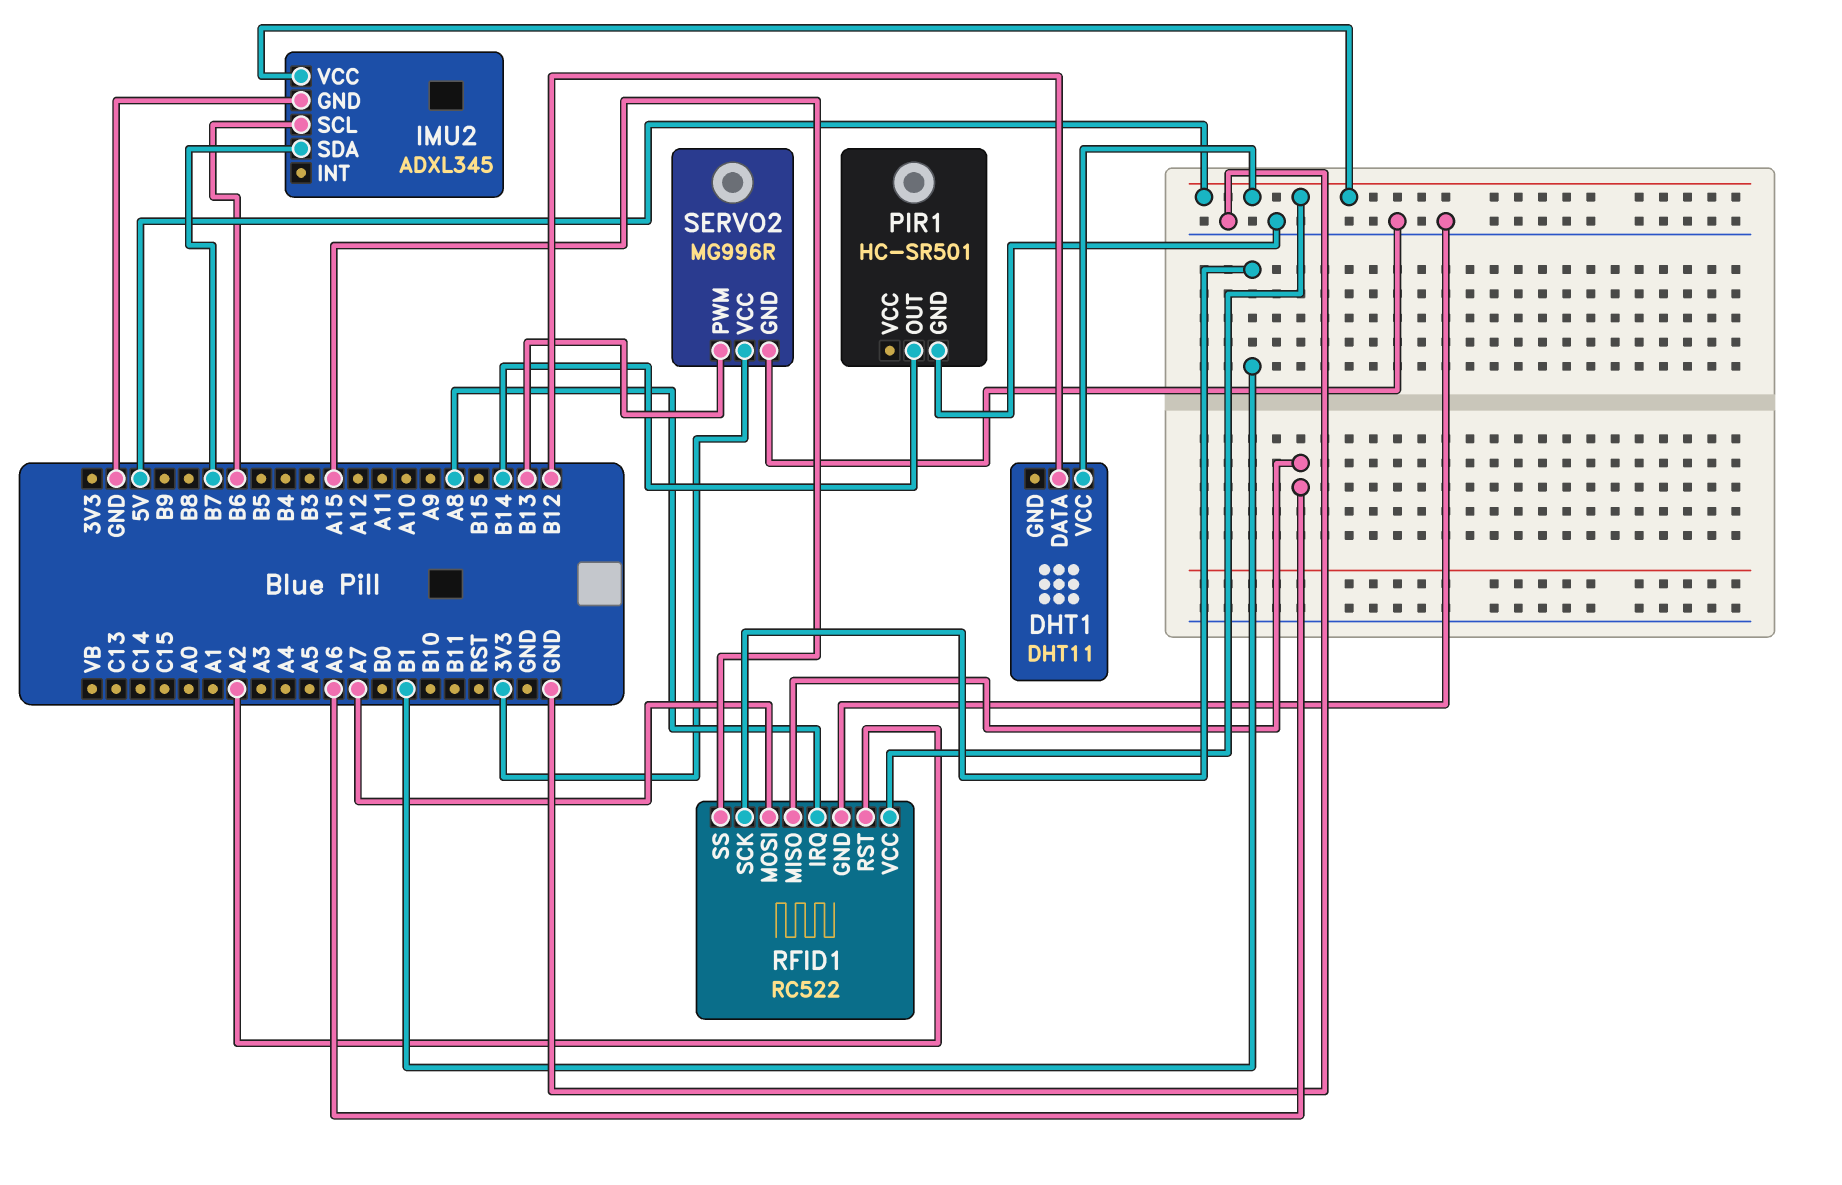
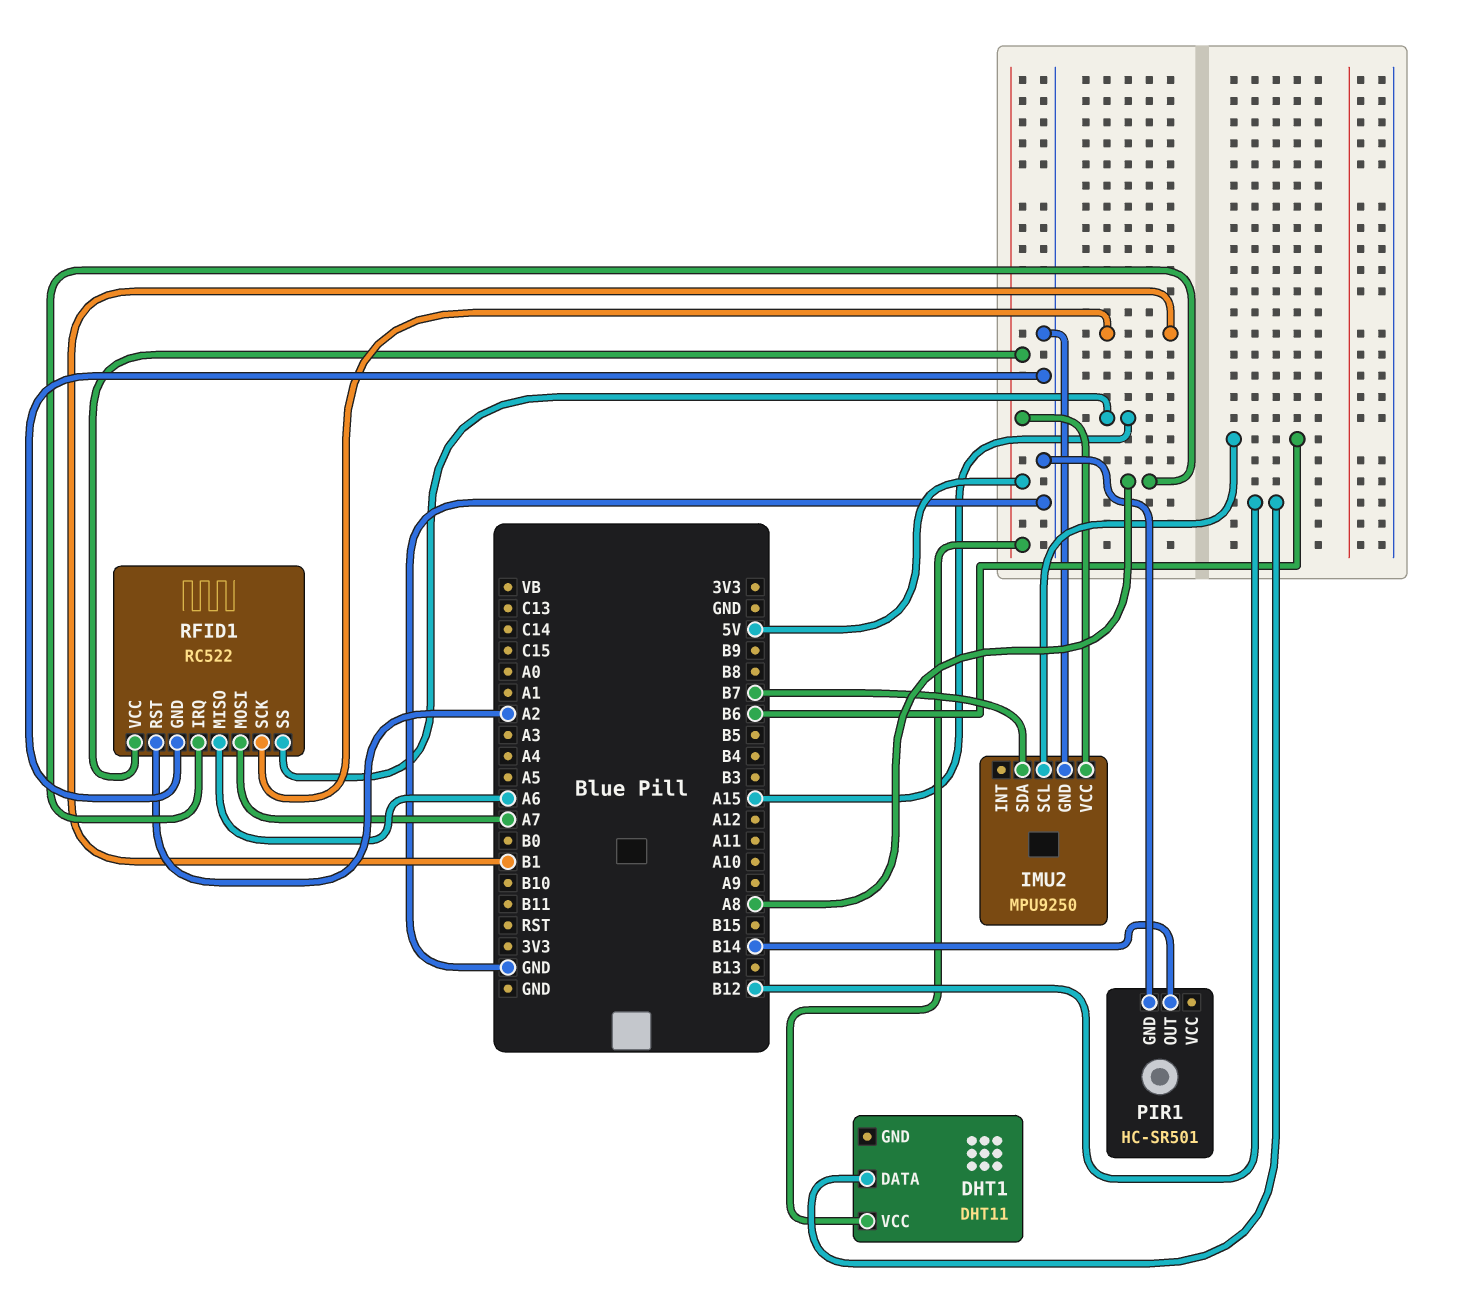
IMU2: ADXL345 -> MPU9250
SERVO2: MG996R -> none
SERVO2 pin GND: GND -> none
SERVO2 pin PWM: B13 -> none
SERVO2 pin VCC: 3V3 -> none

